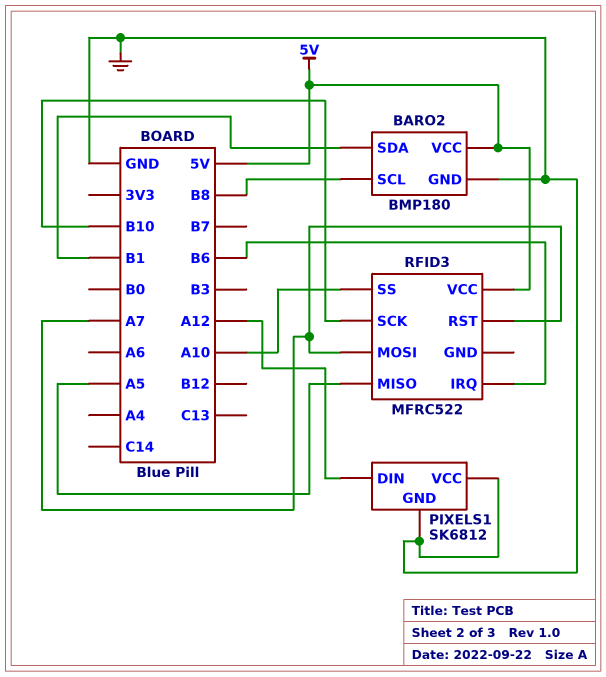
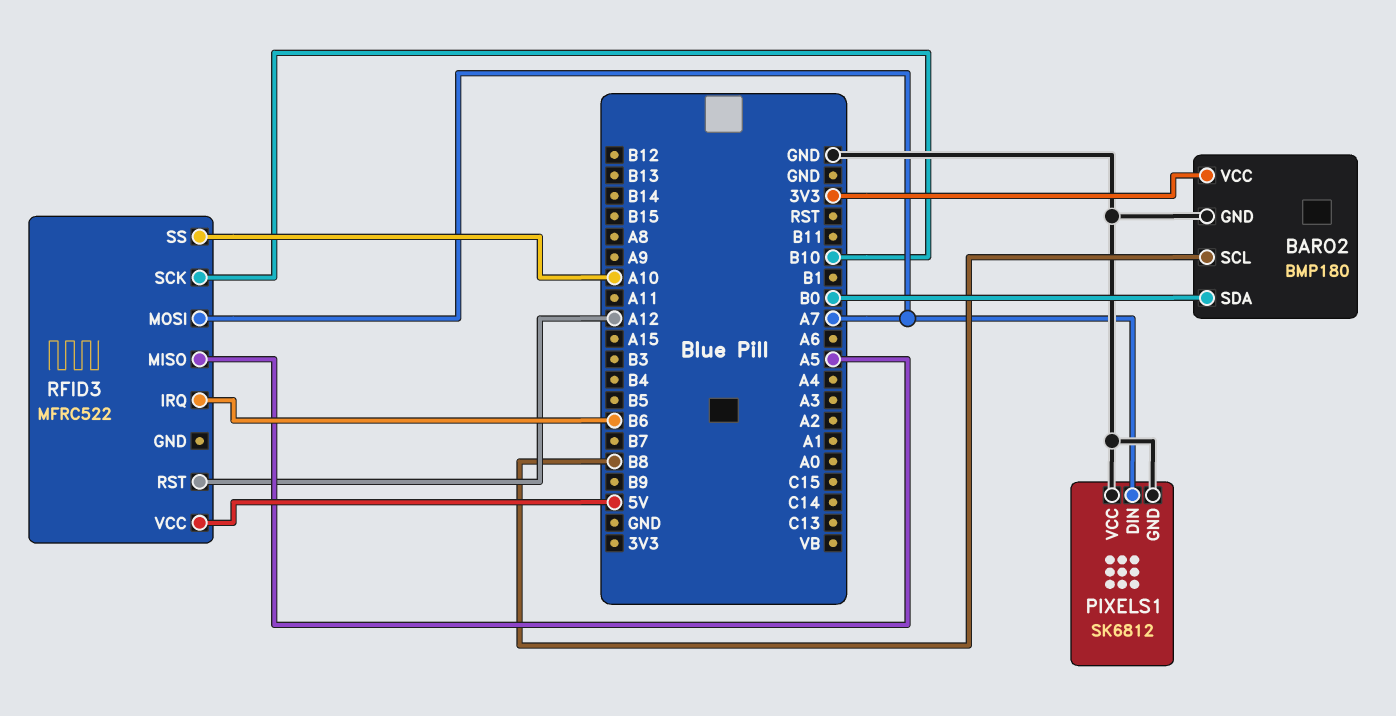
BARO2 pin SDA: B1 -> B0
BARO2 pin VCC: 5V -> 3V3
PIXELS1 pin DIN: A12 -> A7
RFID3 pin RST: A7 -> A12

